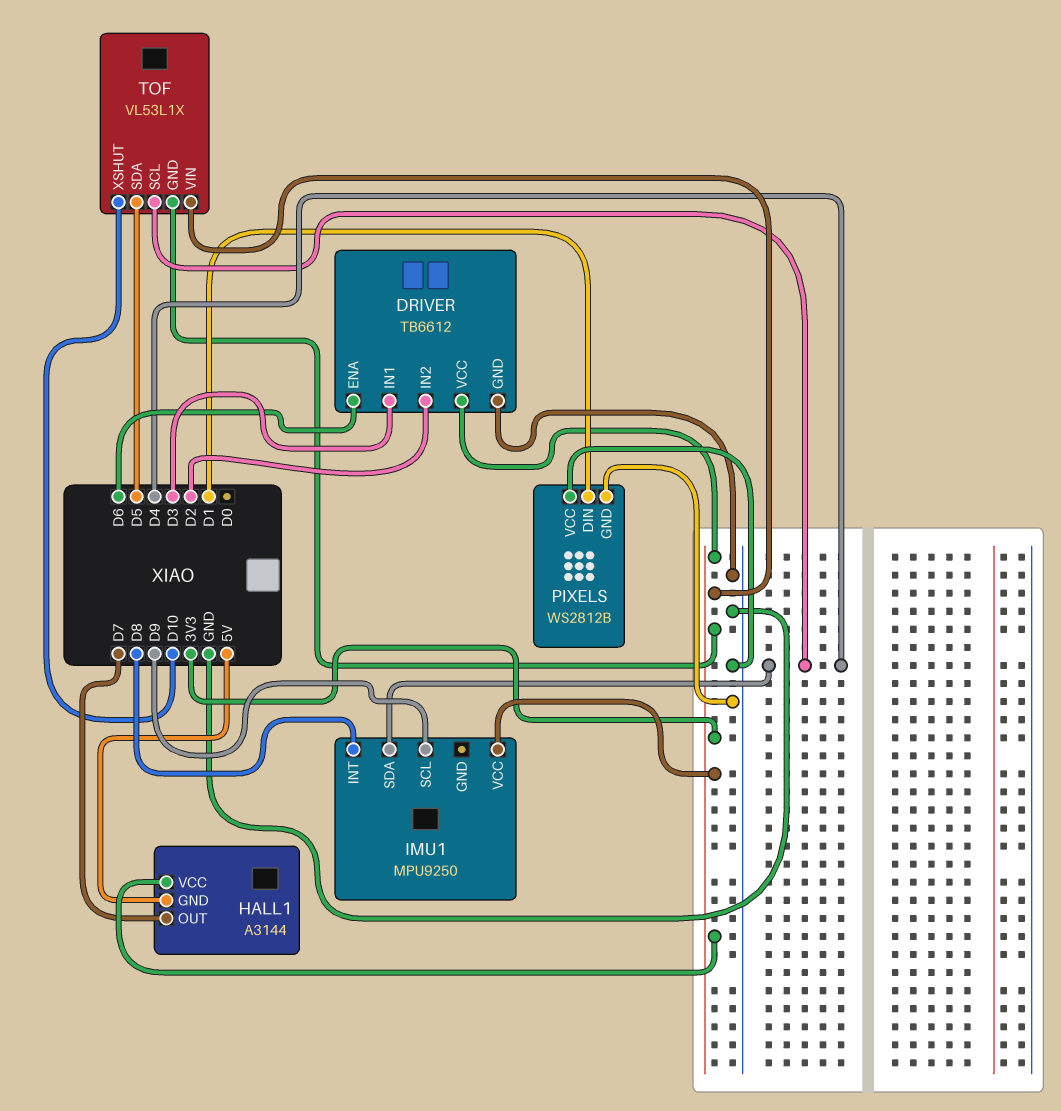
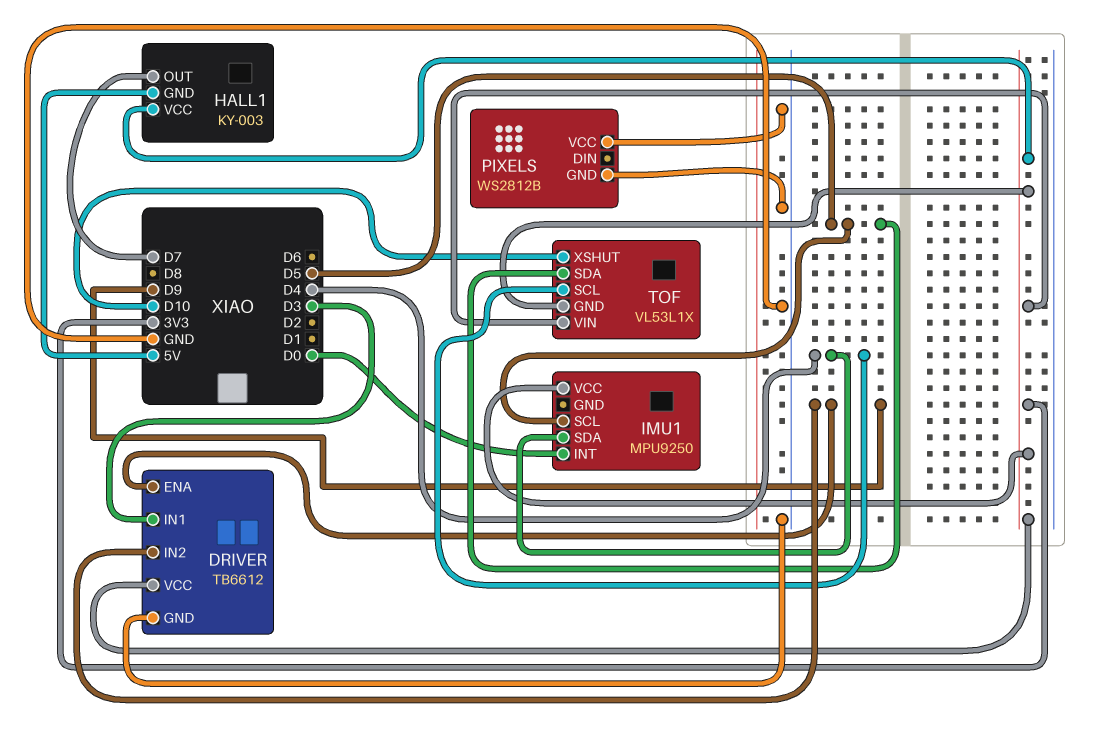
DRIVER pin ENA: D6 -> D9
DRIVER pin IN2: D2 -> D9
HALL1: A3144 -> KY-003
IMU1 pin INT: D8 -> D0
IMU1 pin SCL: D9 -> D5
PIXELS pin DIN: D1 -> none

